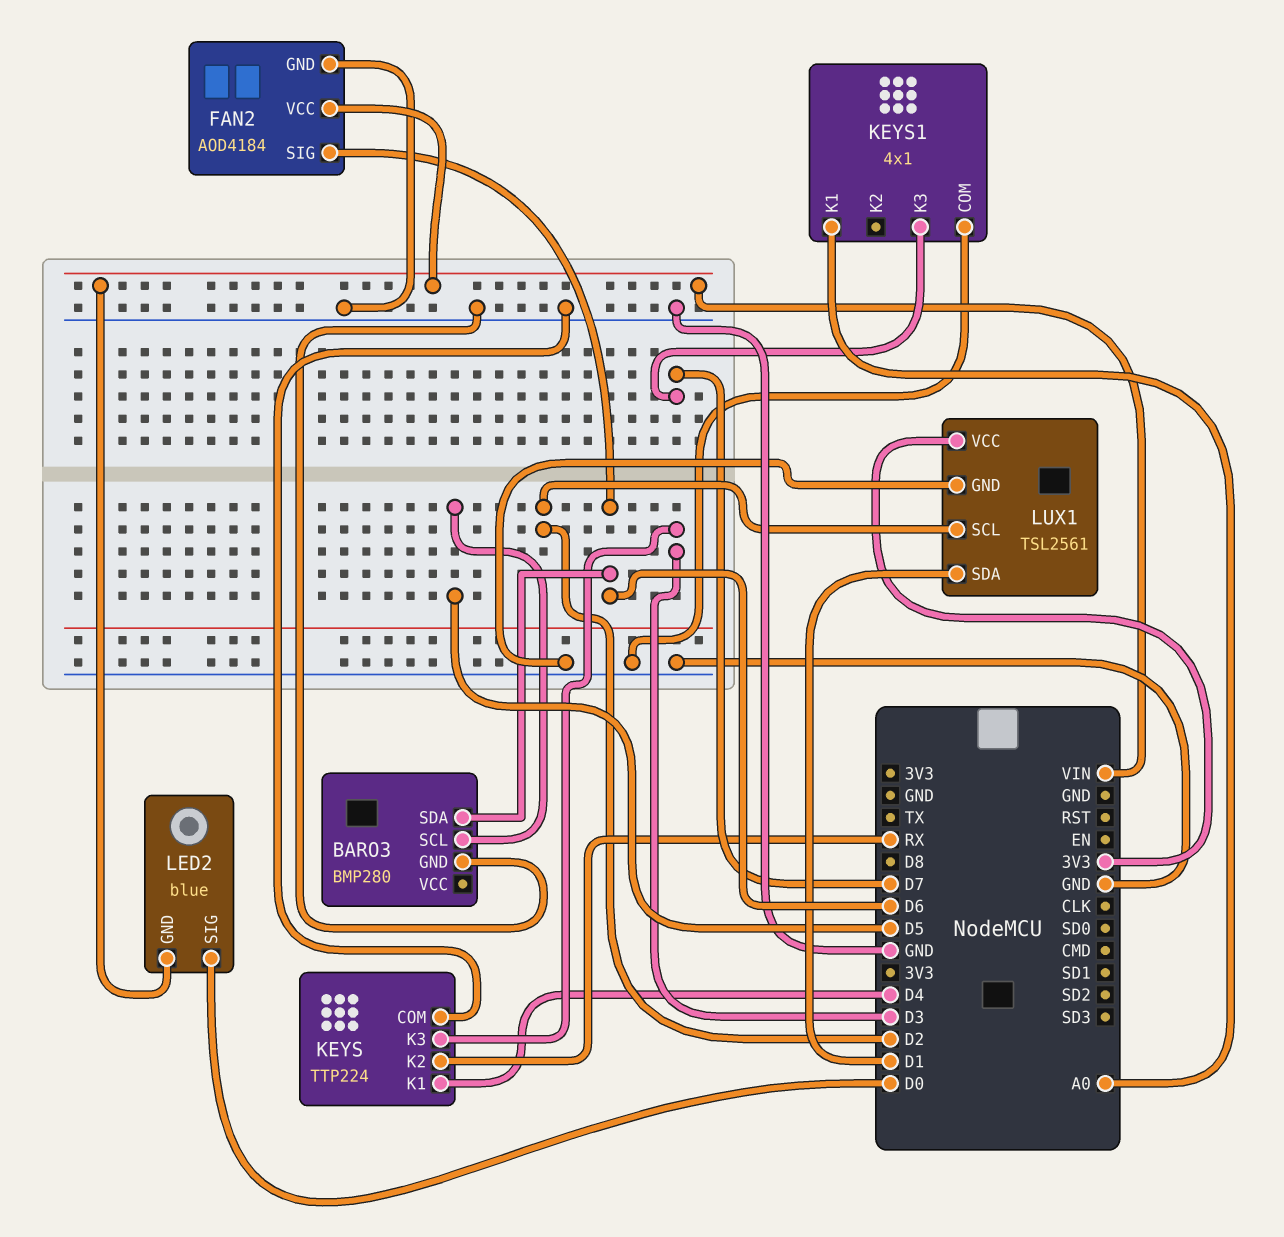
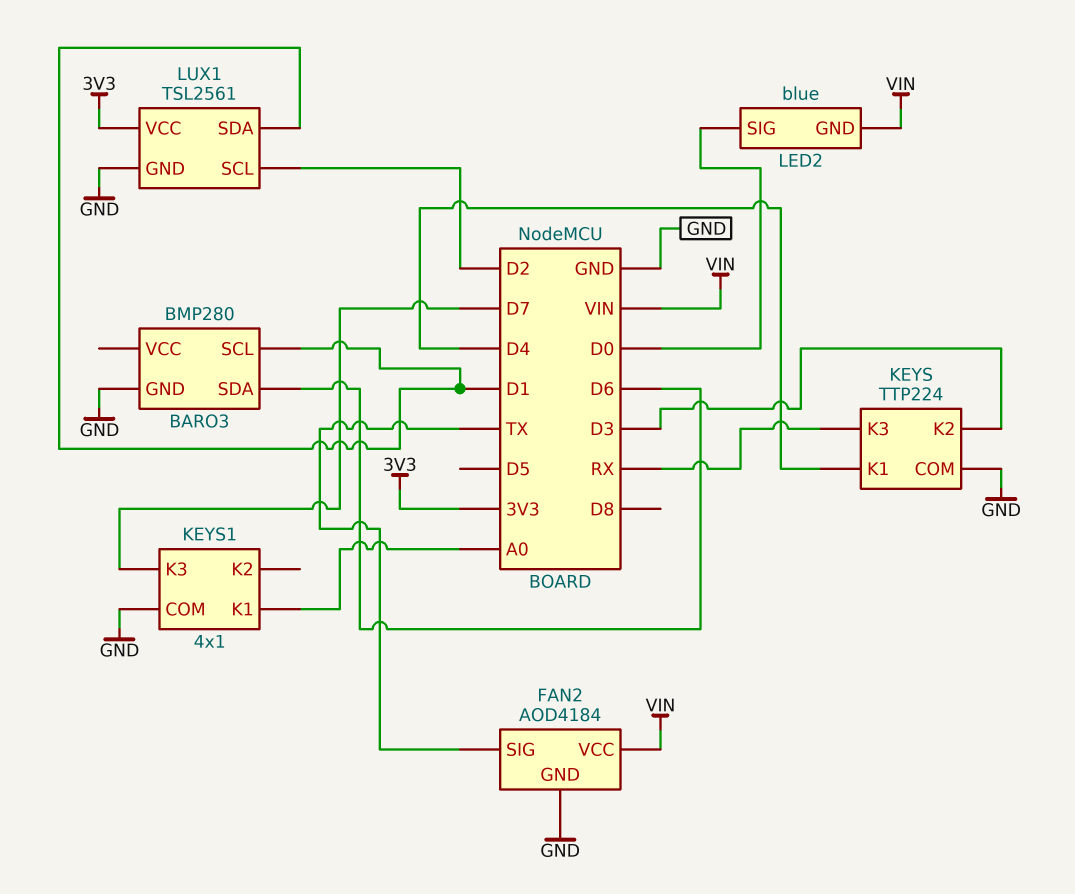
BARO3 pin SCL: D5 -> D1
FAN2 pin SIG: D6 -> TX
KEYS pin K2: RX -> D3
KEYS pin K3: D3 -> RX

